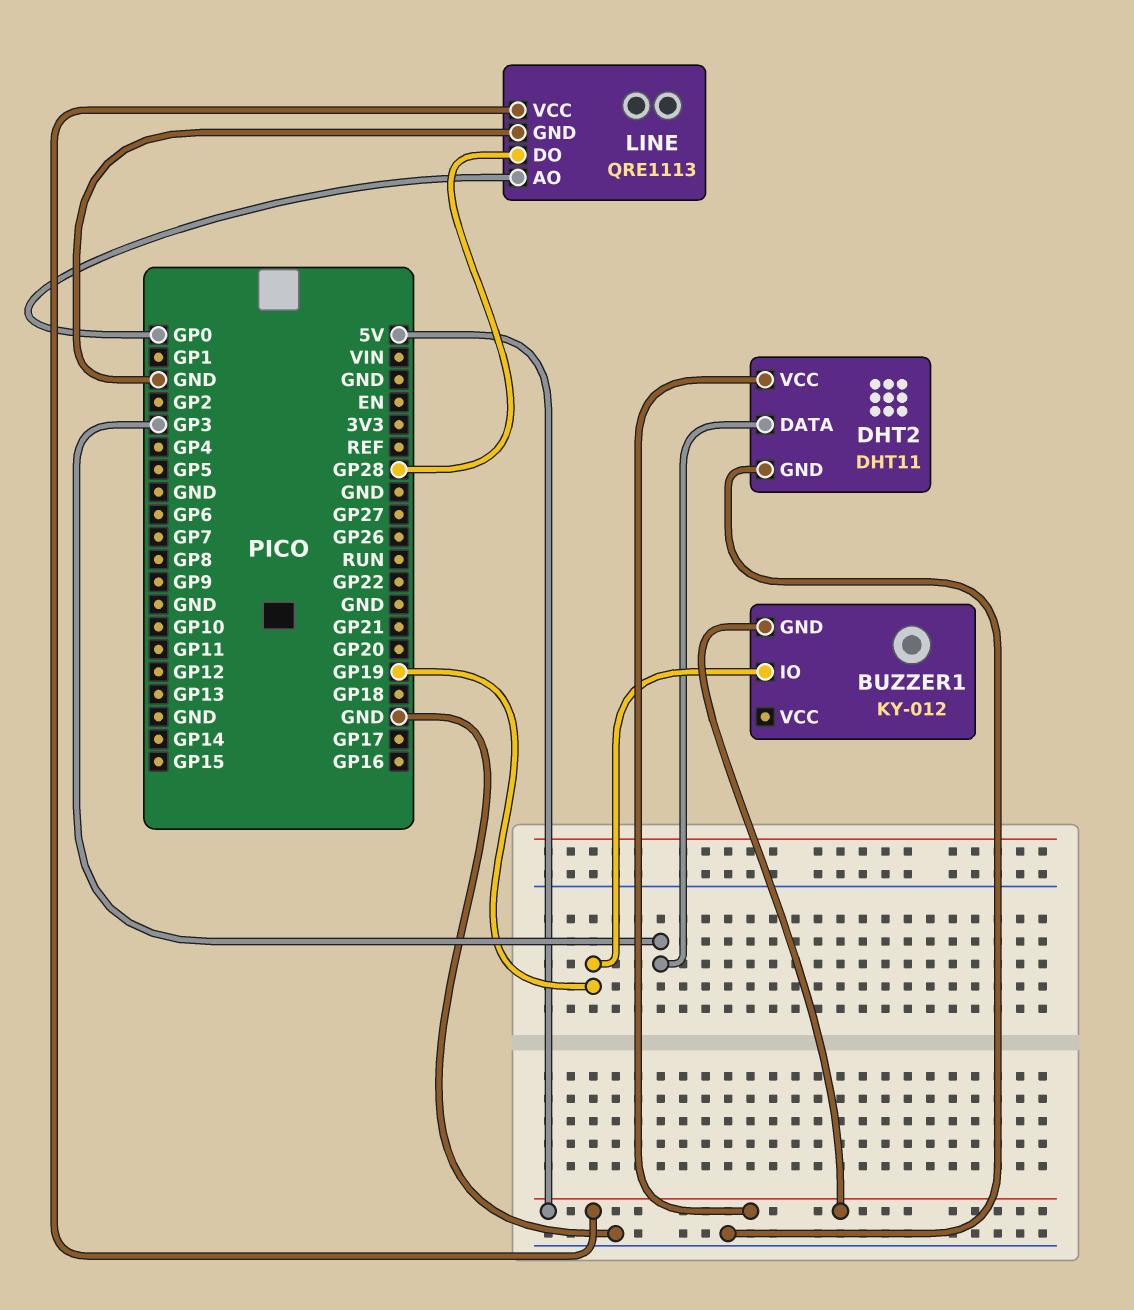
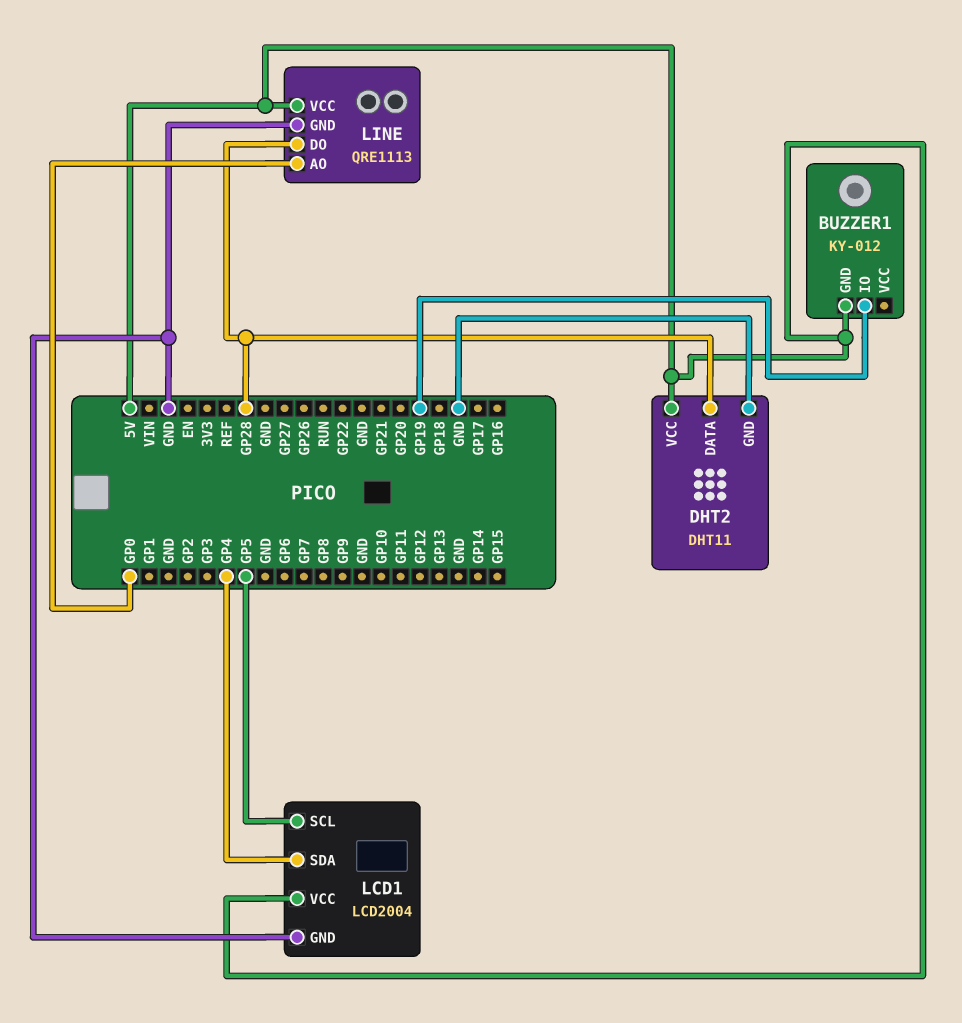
DHT2 pin DATA: GP3 -> GP28
LCD1: none -> LCD2004
LCD1 pin GND: none -> GND
LCD1 pin SCL: none -> GP5
LCD1 pin SDA: none -> GP4
LCD1 pin VCC: none -> 5V

